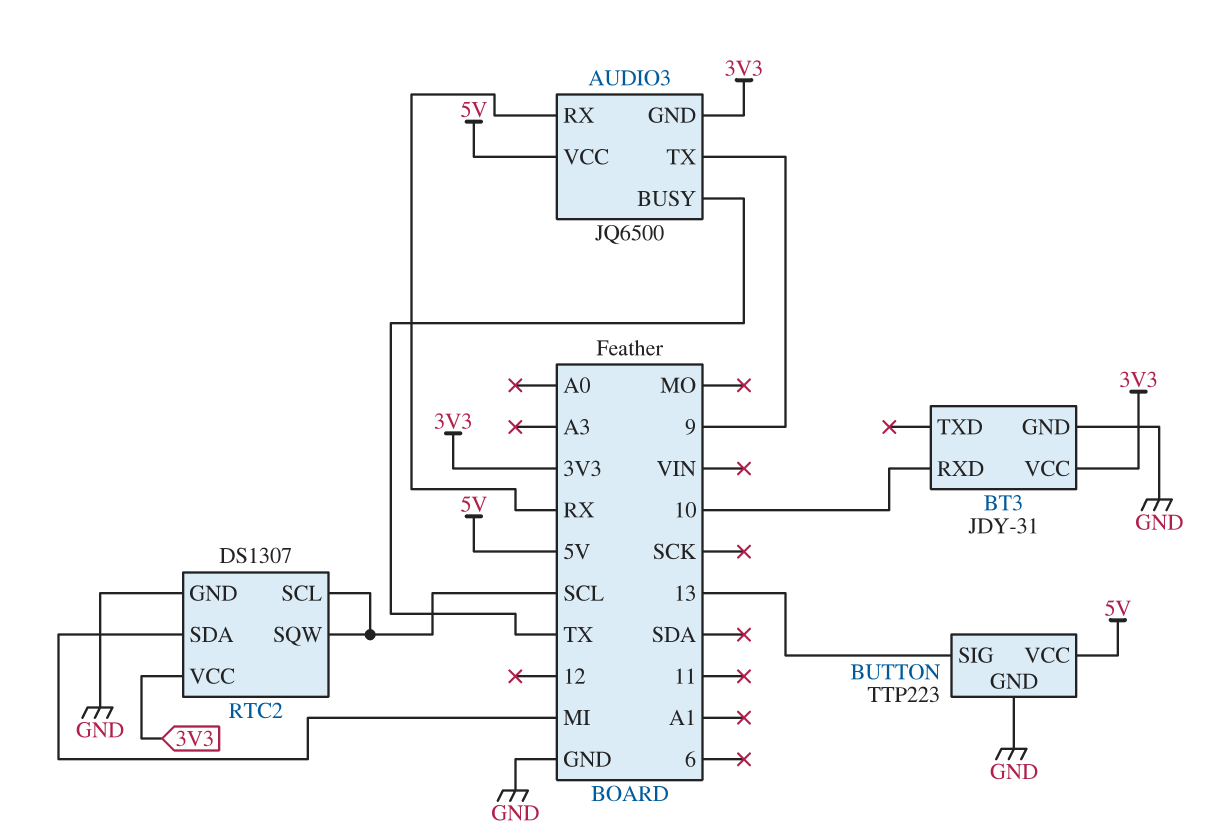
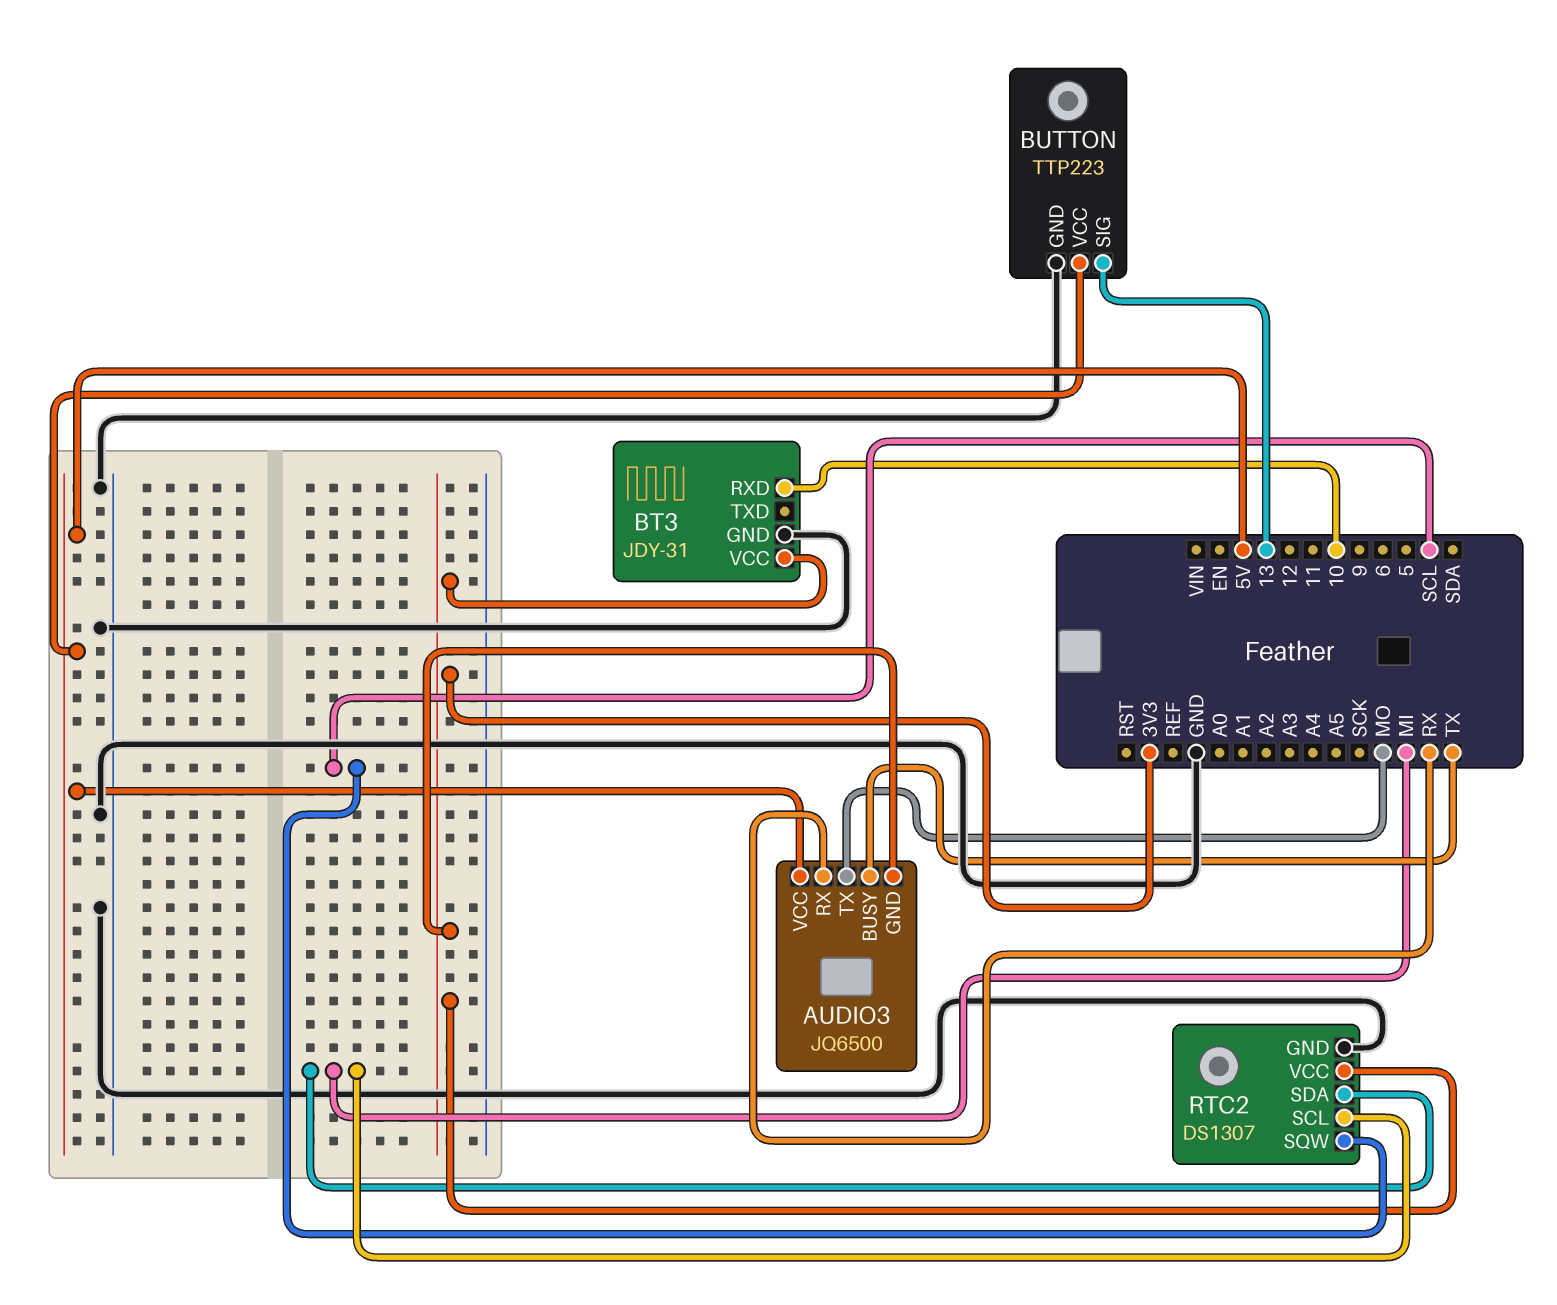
AUDIO3 pin TX: 9 -> MO
RTC2 pin SCL: SCL -> MI

